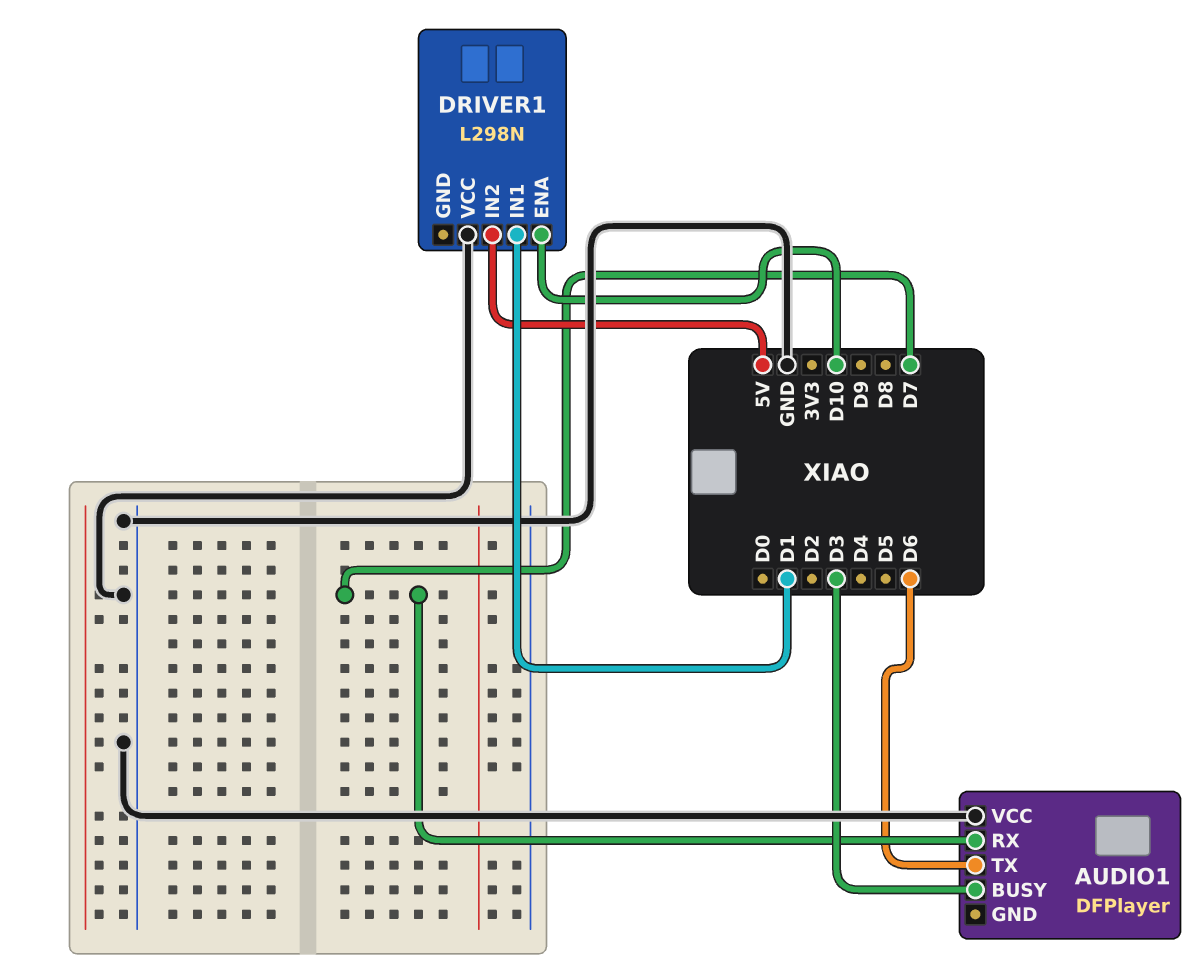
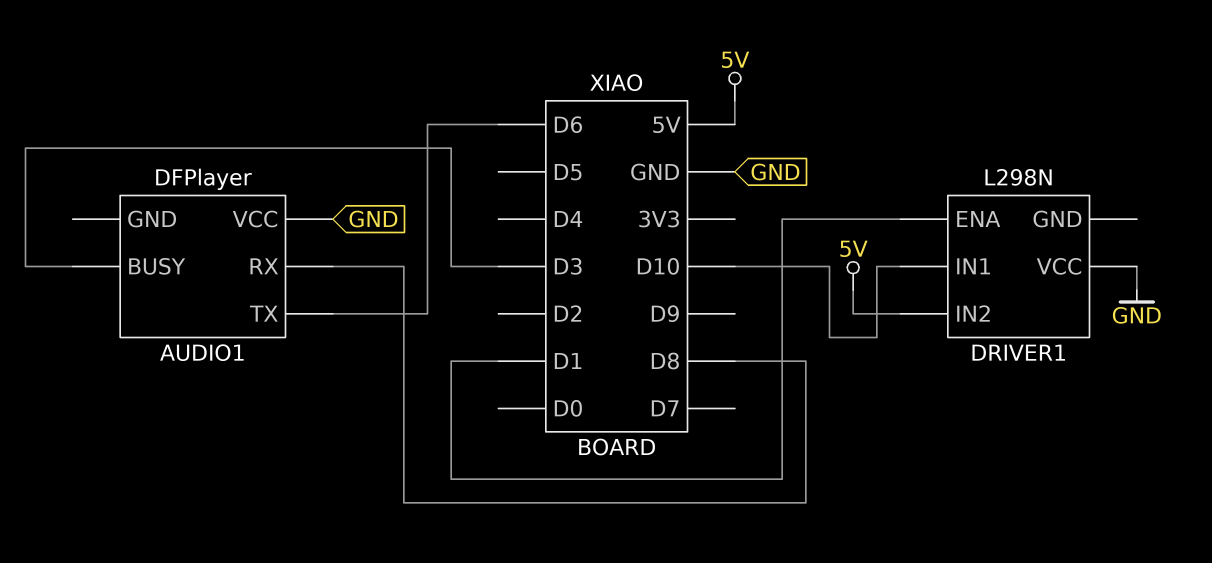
AUDIO1 pin RX: D7 -> D8
DRIVER1 pin ENA: D10 -> D1
DRIVER1 pin IN1: D1 -> D10

